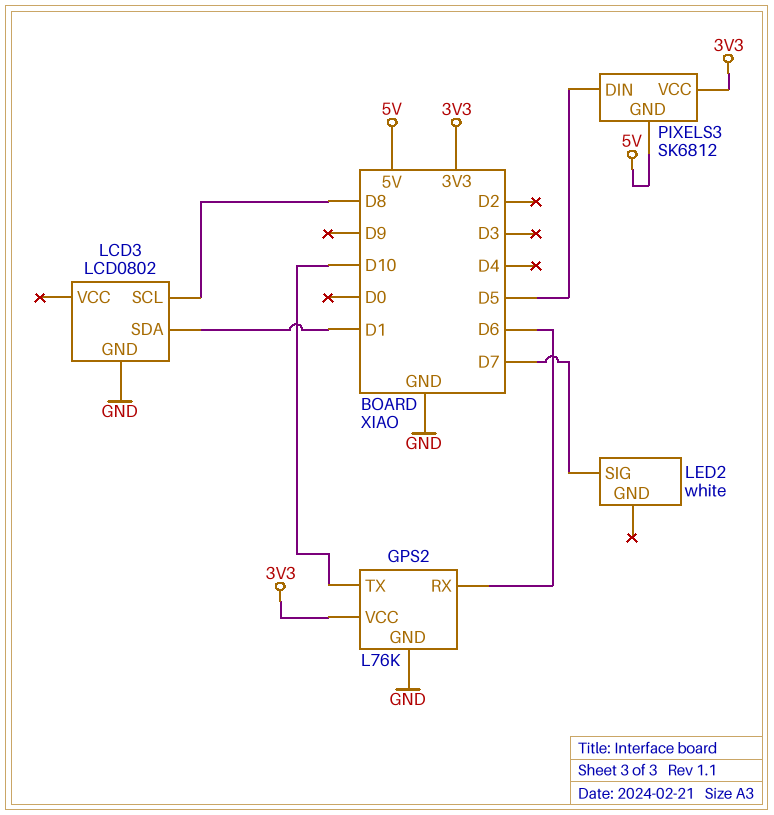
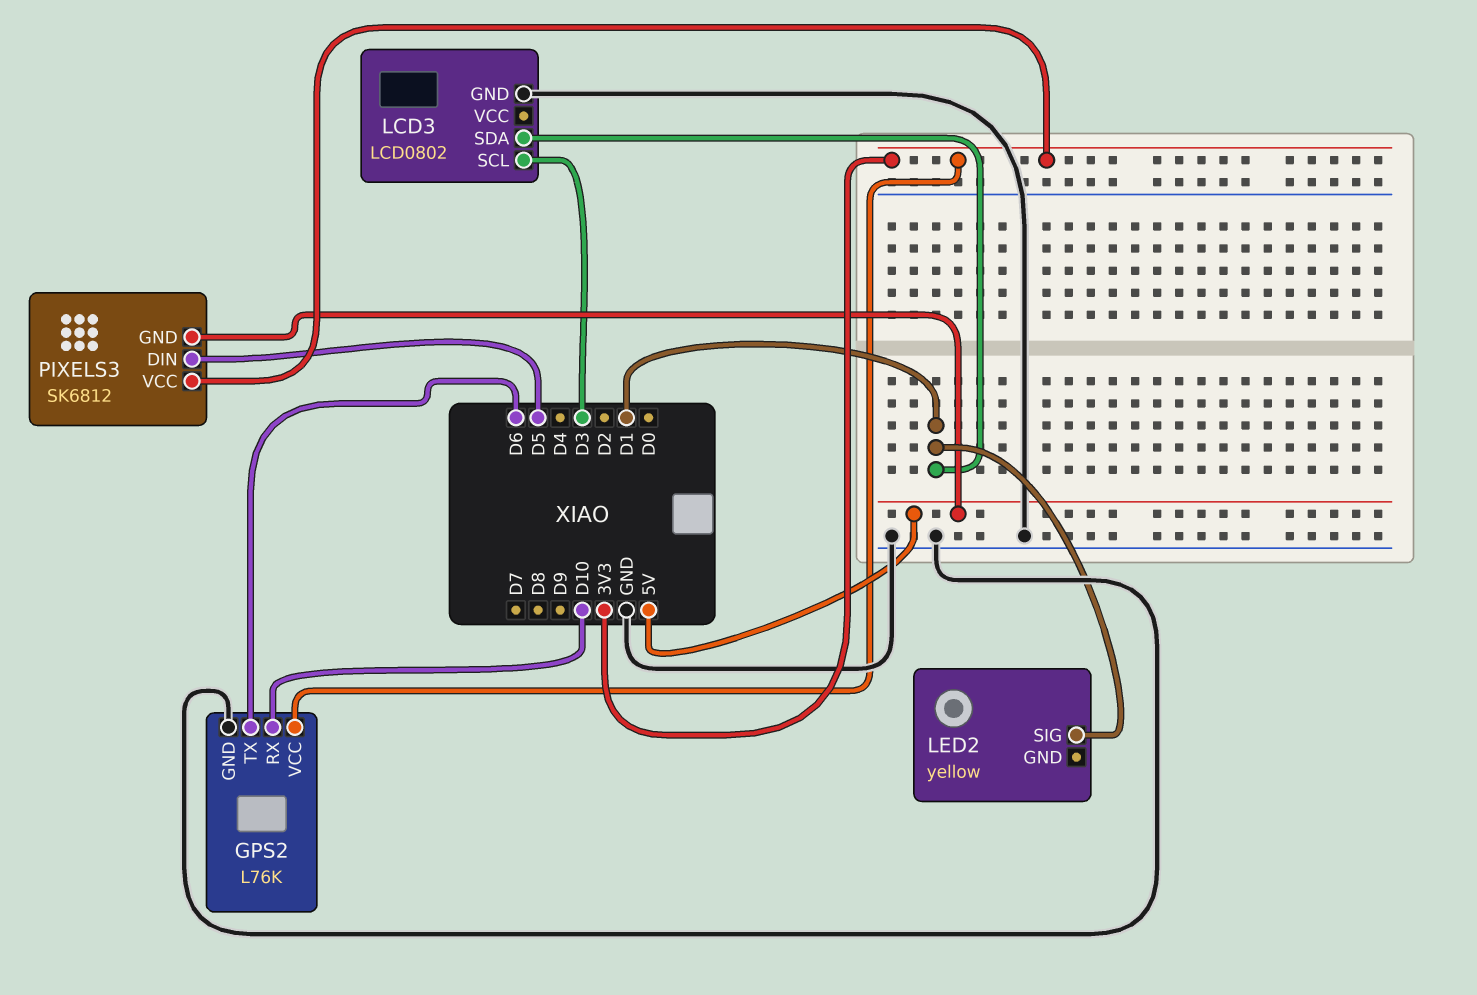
GPS2 pin RX: D6 -> D10
GPS2 pin TX: D10 -> D6
LCD3 pin SCL: D8 -> D3
LED2: white -> yellow
LED2 pin SIG: D7 -> D1

